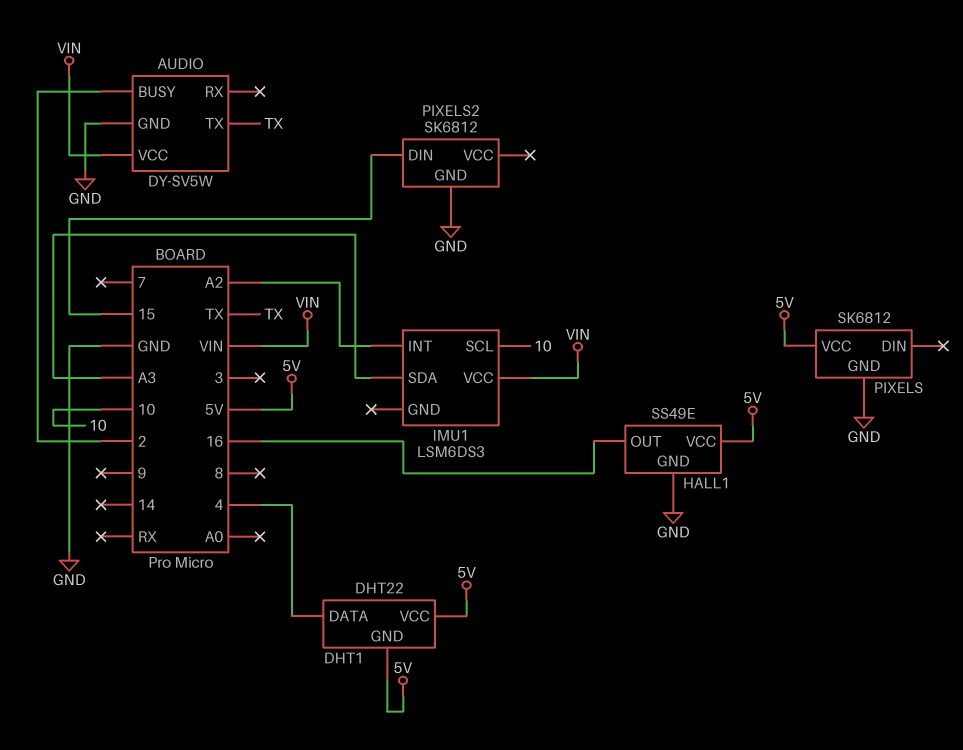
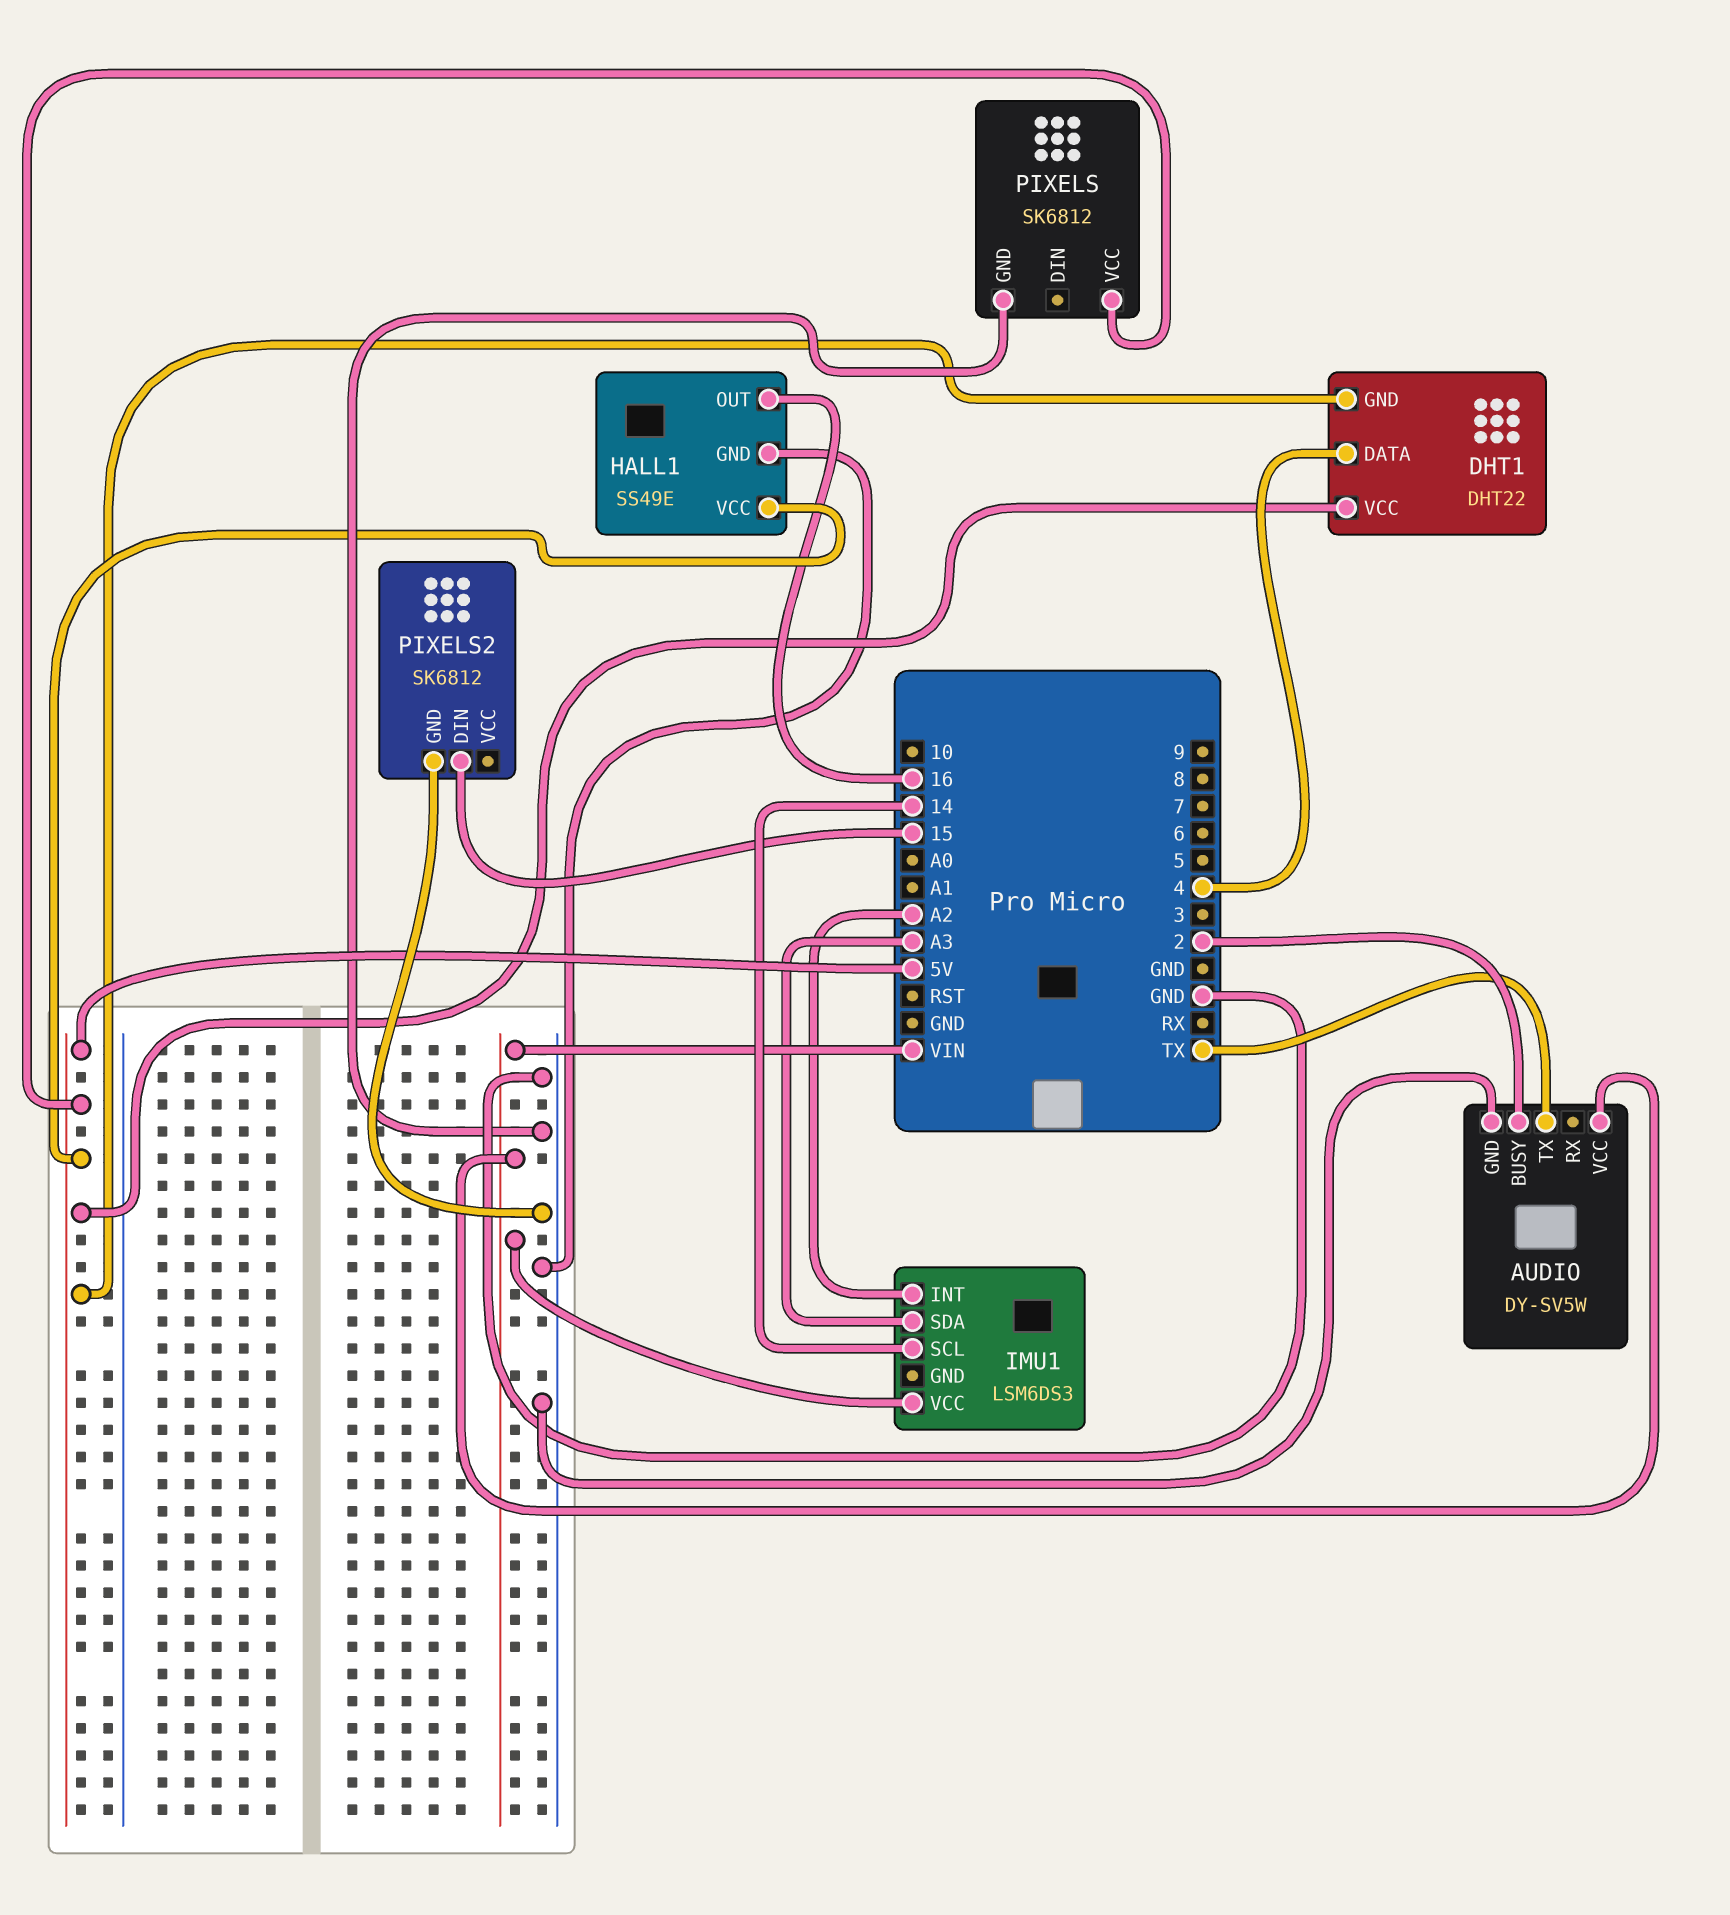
IMU1 pin SCL: 10 -> 14

